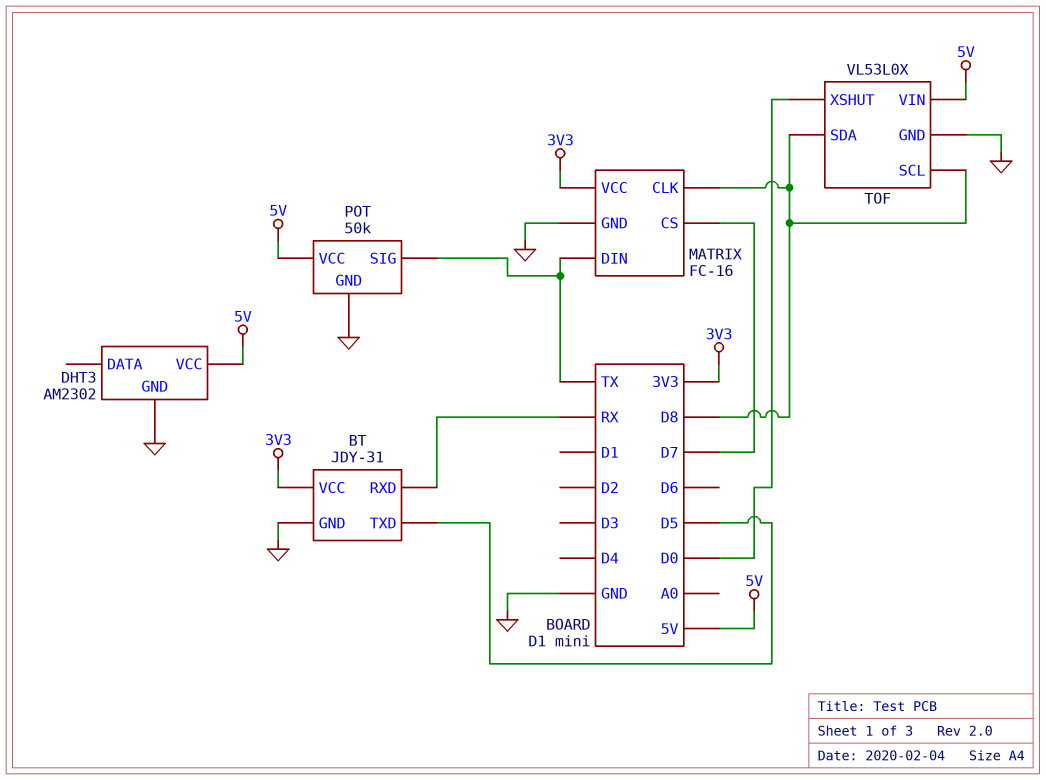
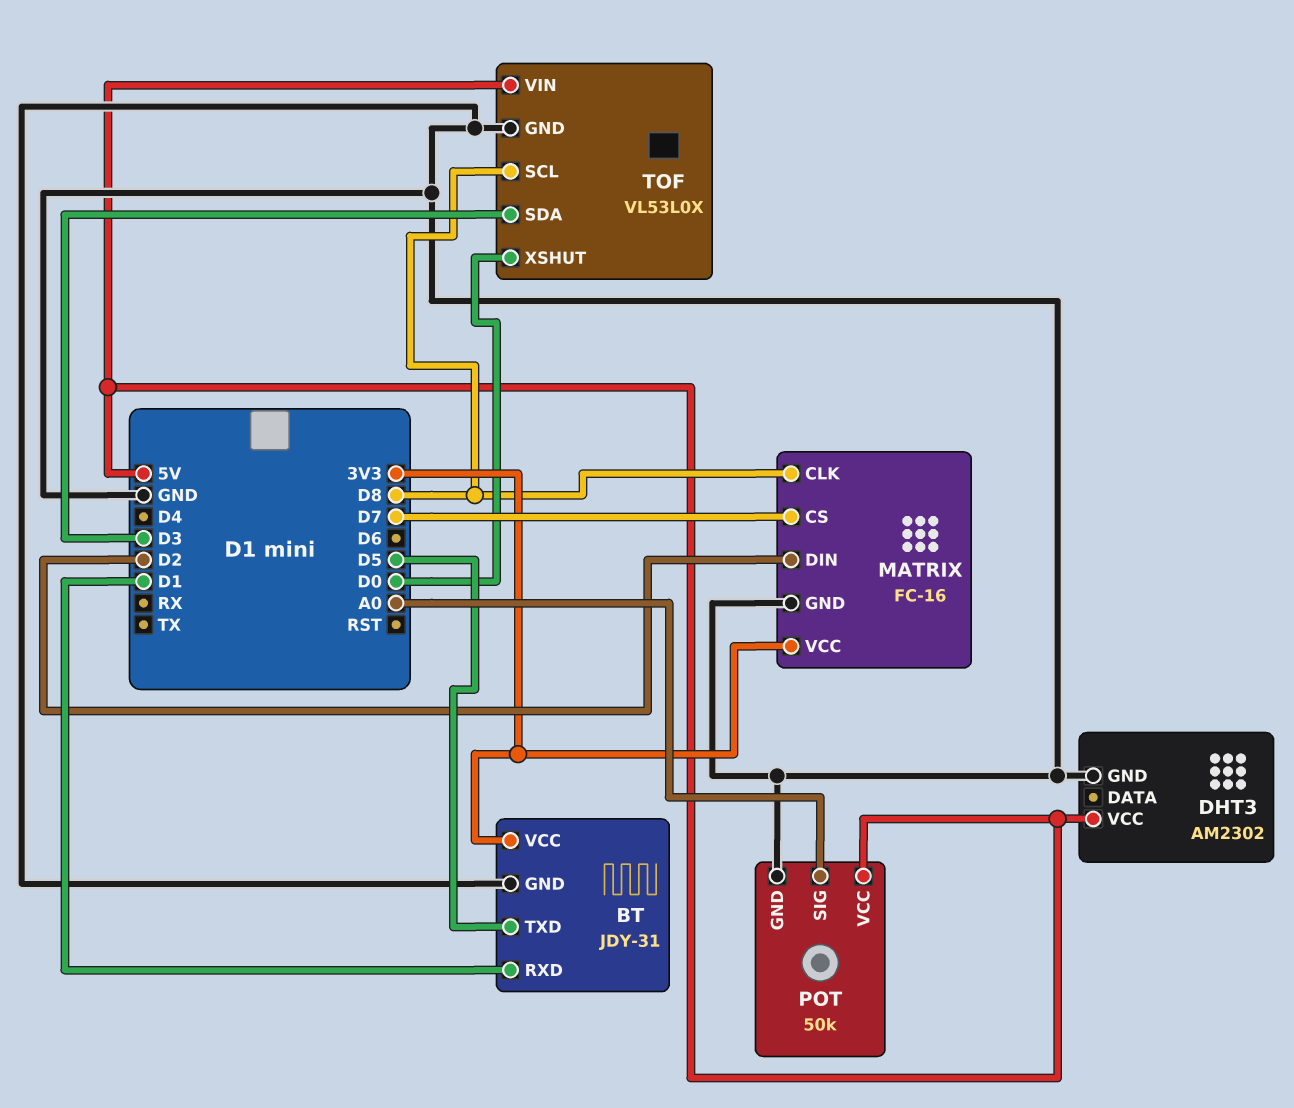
BT pin RXD: RX -> D1
MATRIX pin DIN: TX -> D2
POT pin SIG: TX -> A0
TOF pin SDA: D8 -> D3

